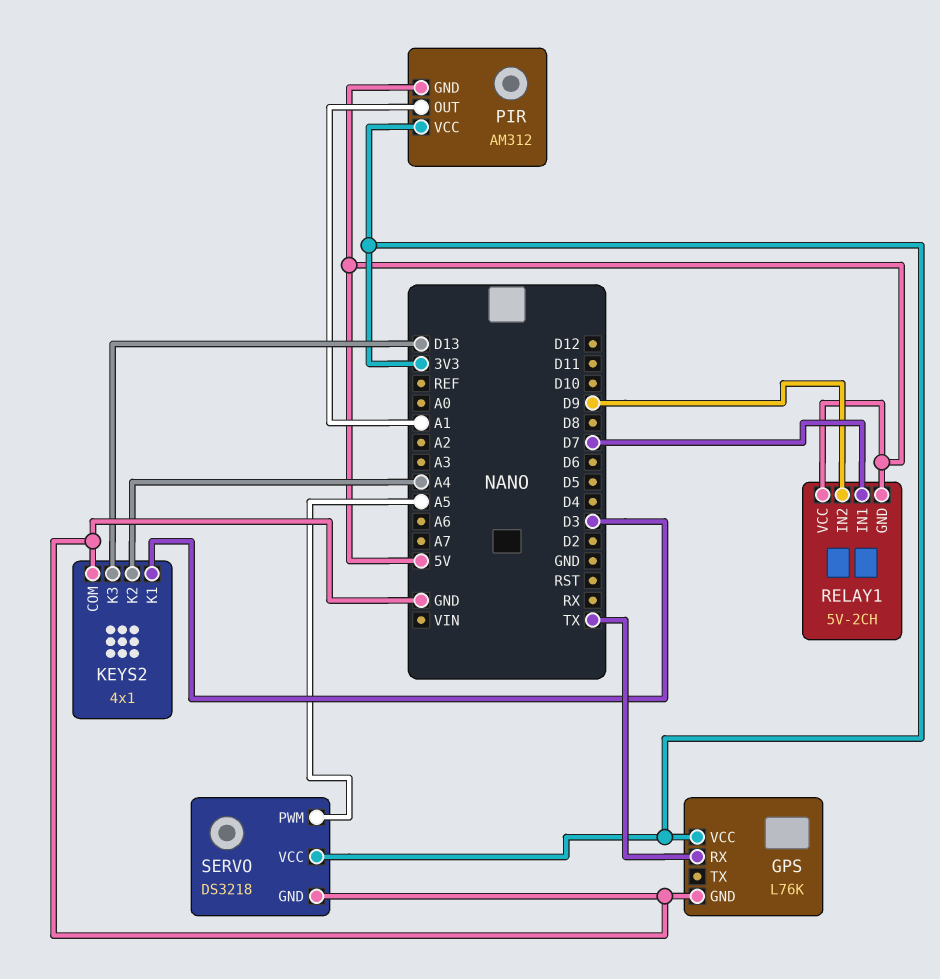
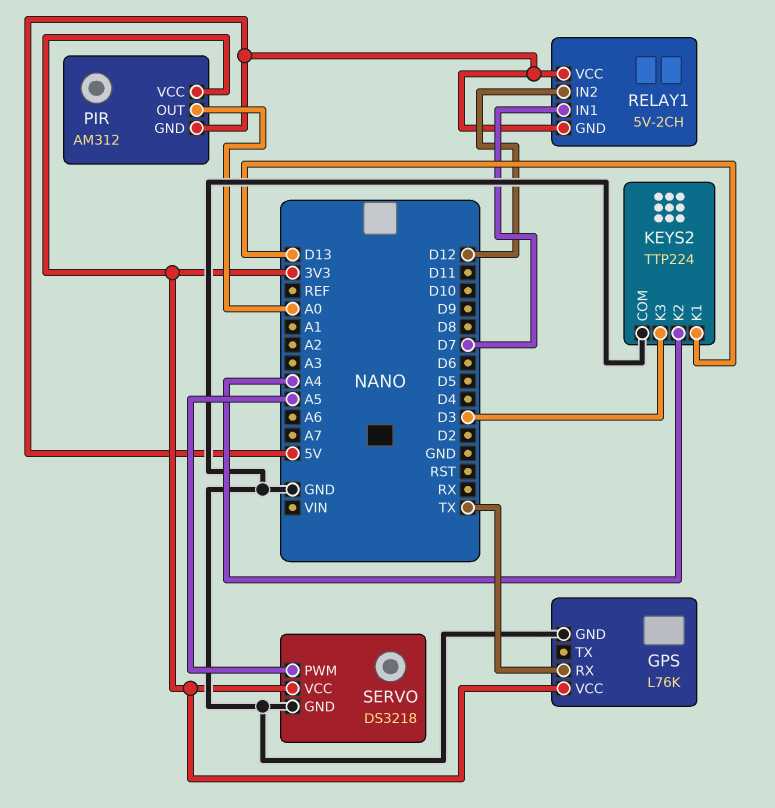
KEYS2: 4x1 -> TTP224
KEYS2 pin K1: D3 -> D13
KEYS2 pin K3: D13 -> D3
PIR pin OUT: A1 -> A0
RELAY1 pin IN2: D9 -> D12

